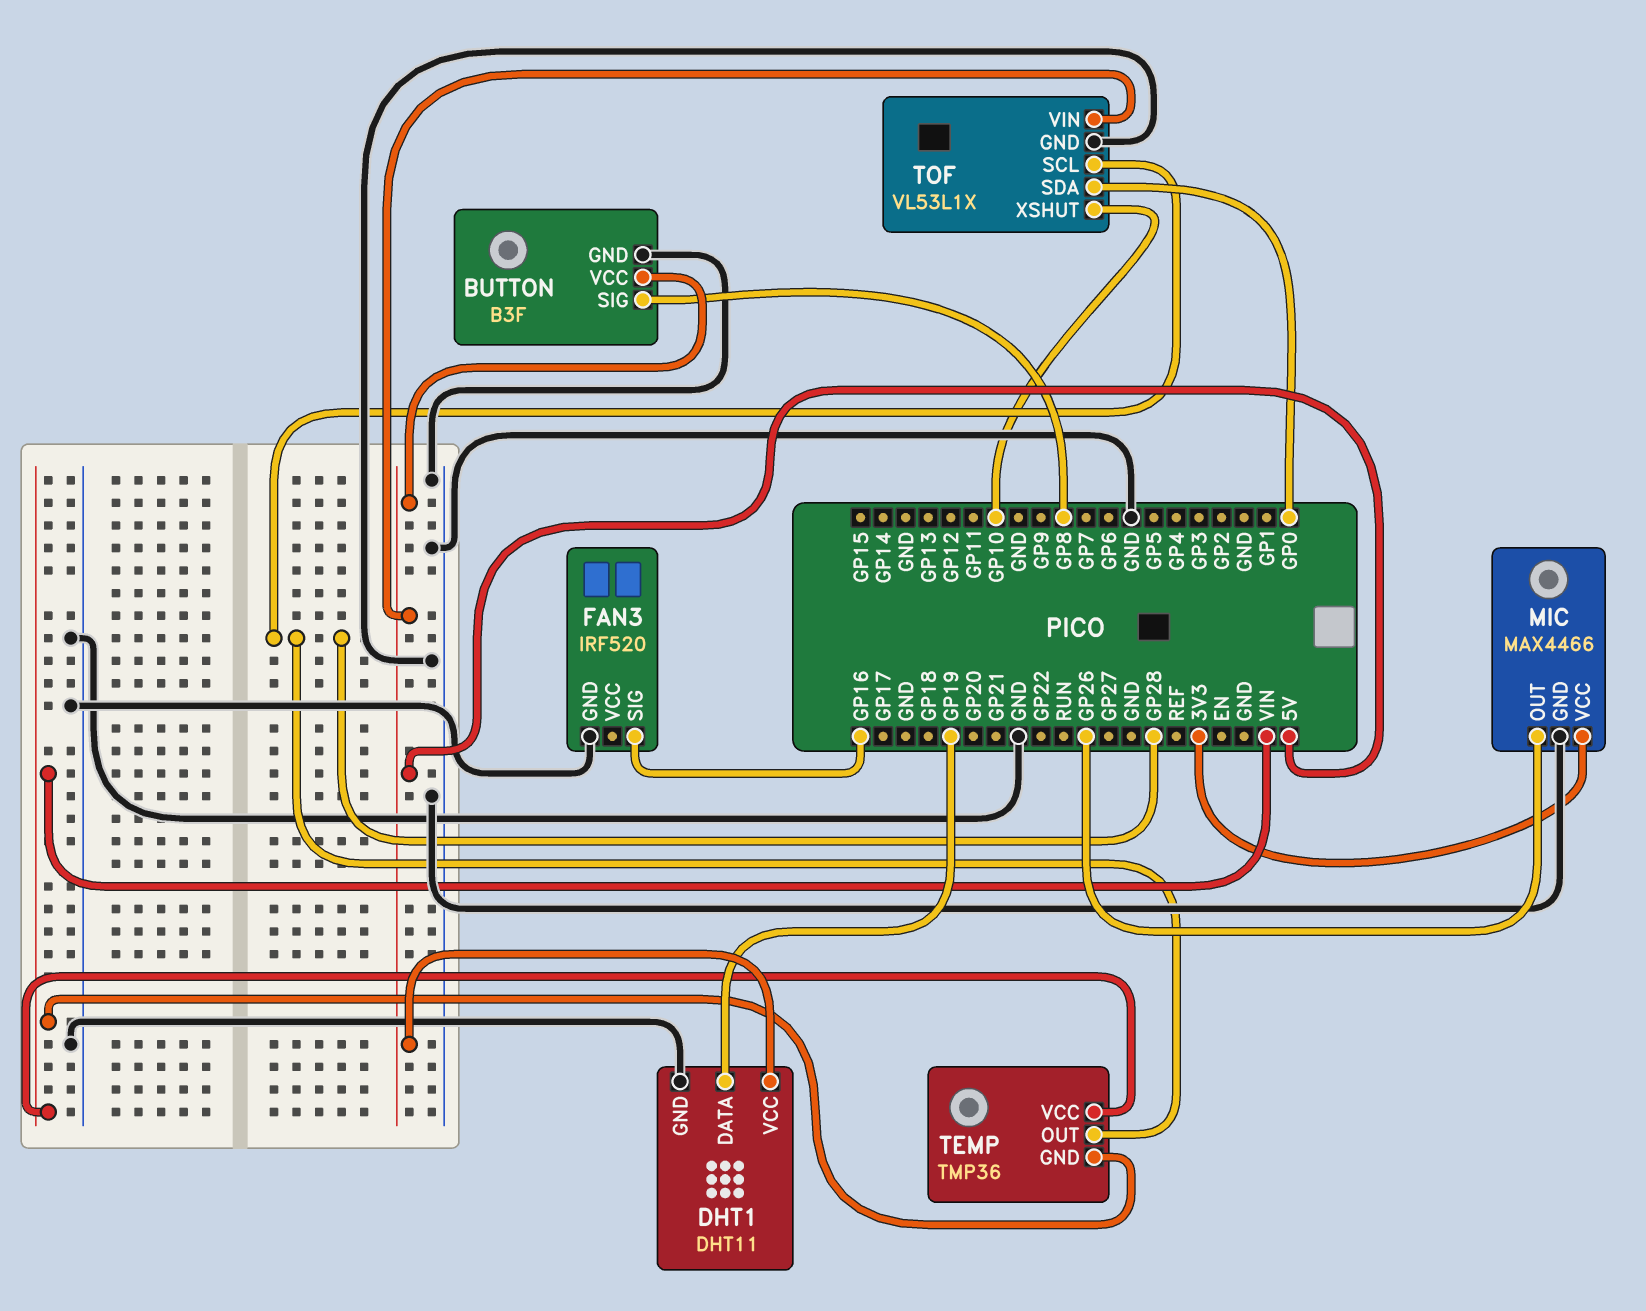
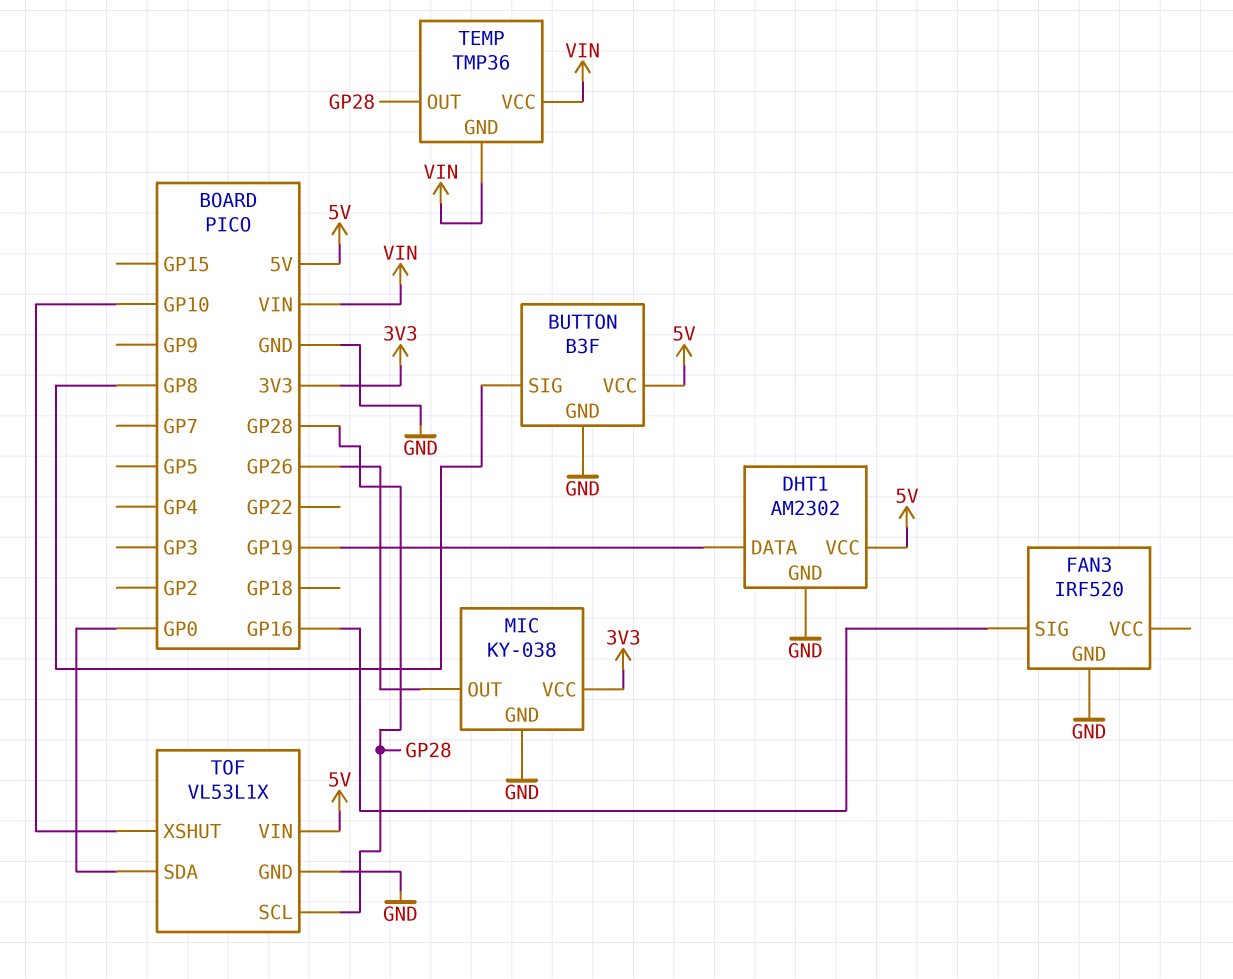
DHT1: DHT11 -> AM2302
MIC: MAX4466 -> KY-038

